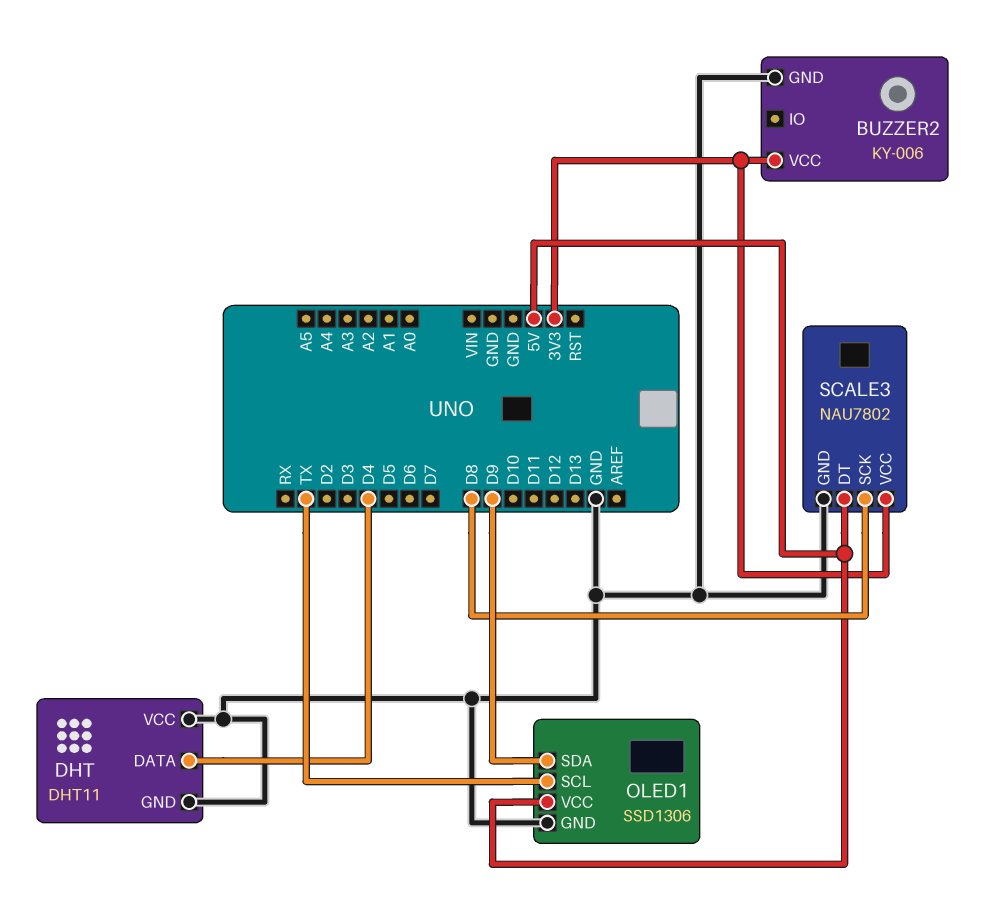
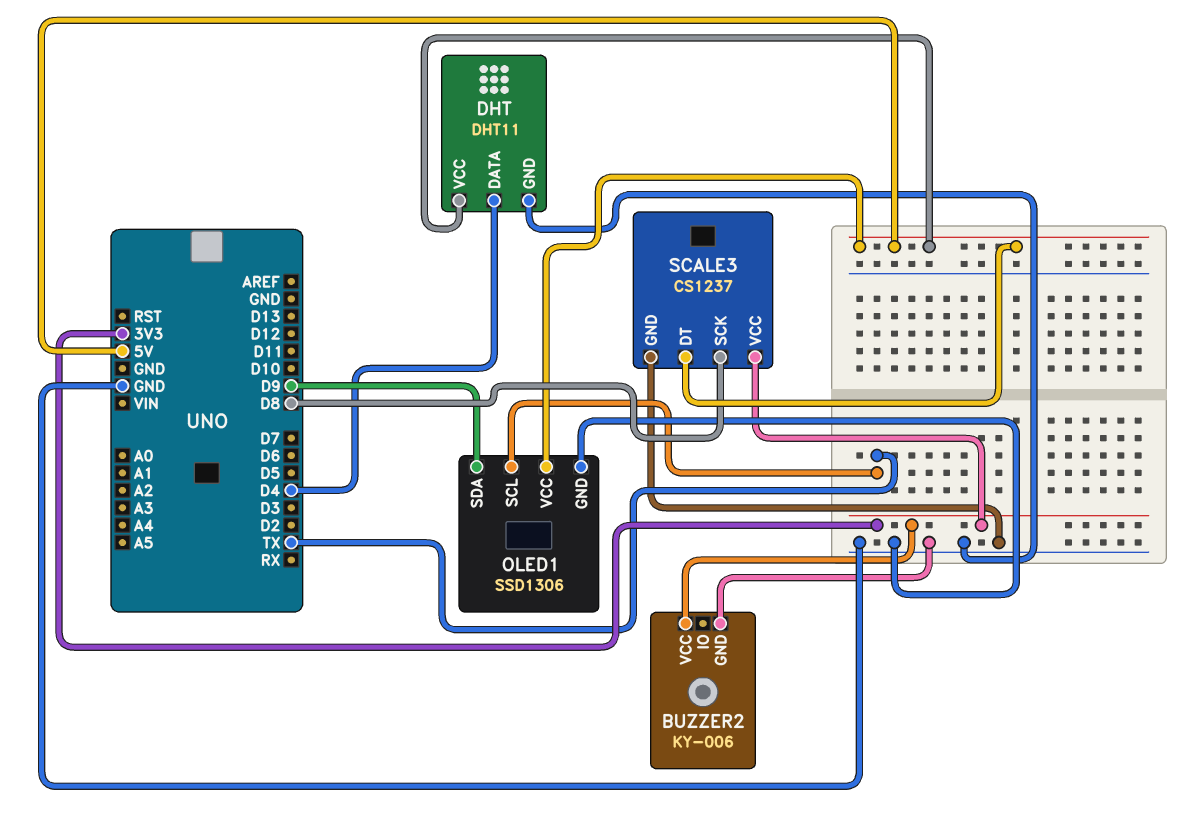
DHT pin VCC: GND -> 5V
SCALE3: NAU7802 -> CS1237

